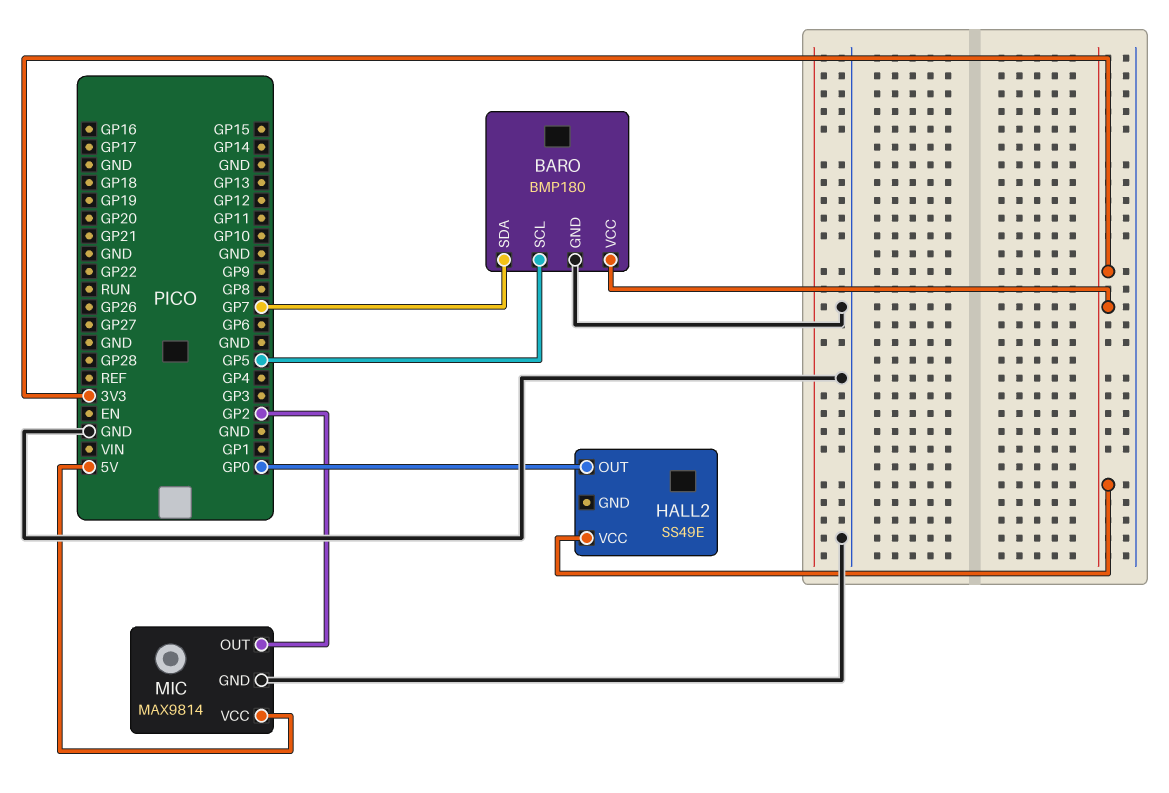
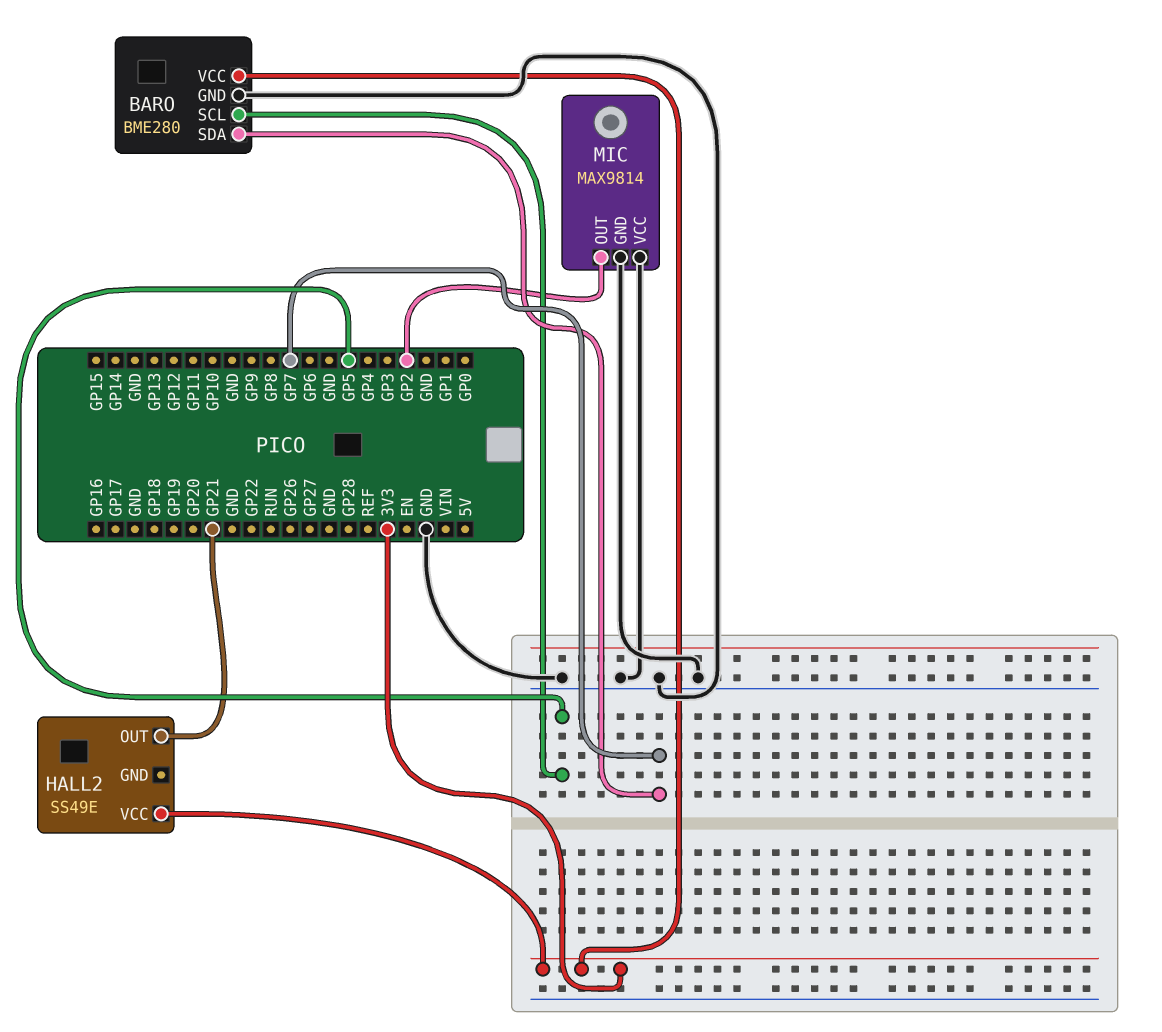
BARO: BMP180 -> BME280
HALL2 pin OUT: GP0 -> GP21
MIC pin VCC: 5V -> GND

